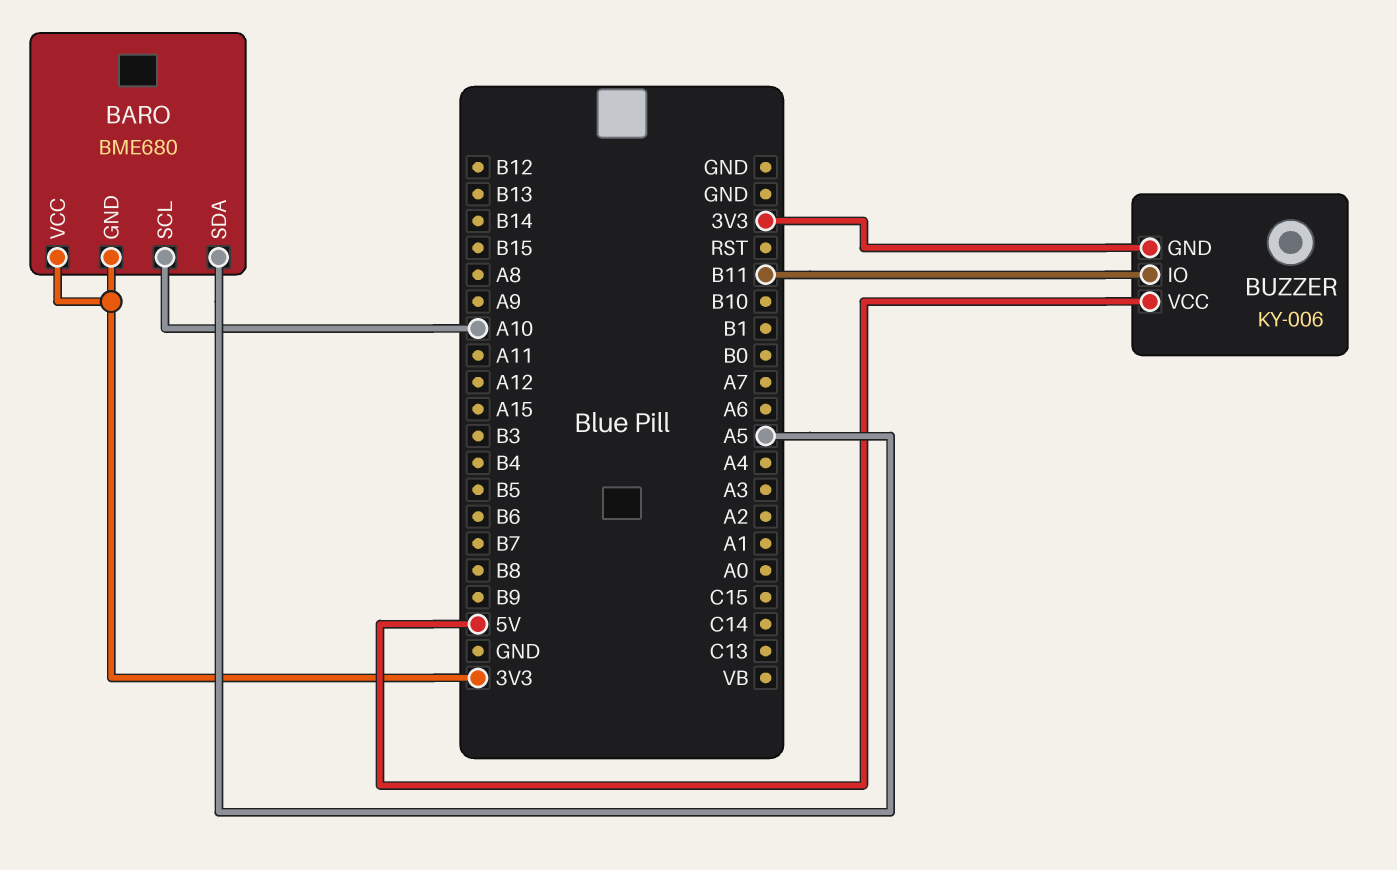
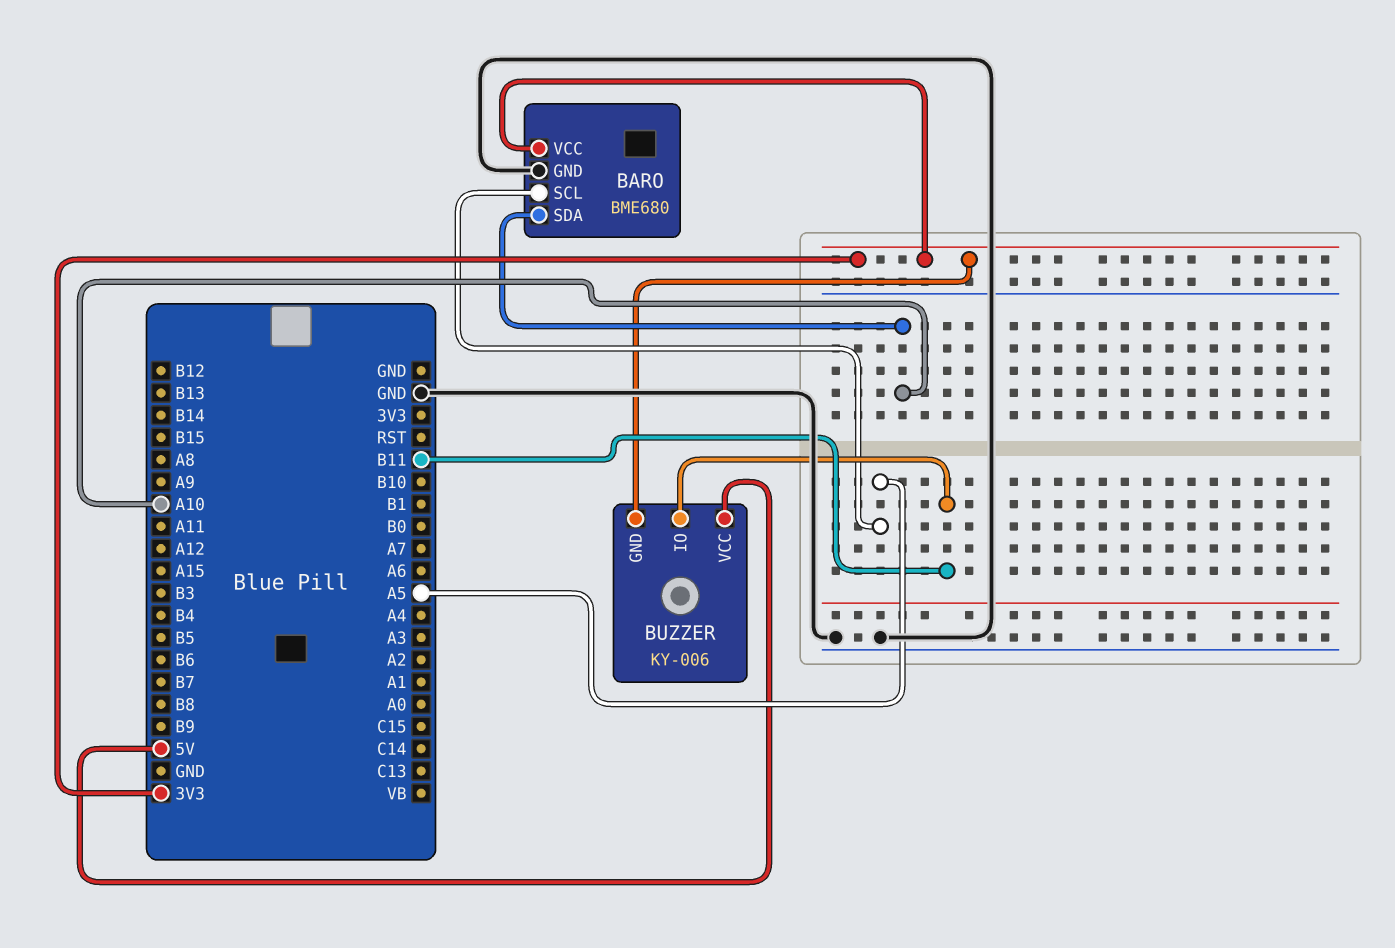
BARO pin GND: 3V3 -> GND
BARO pin SCL: A10 -> A5
BARO pin SDA: A5 -> A10

